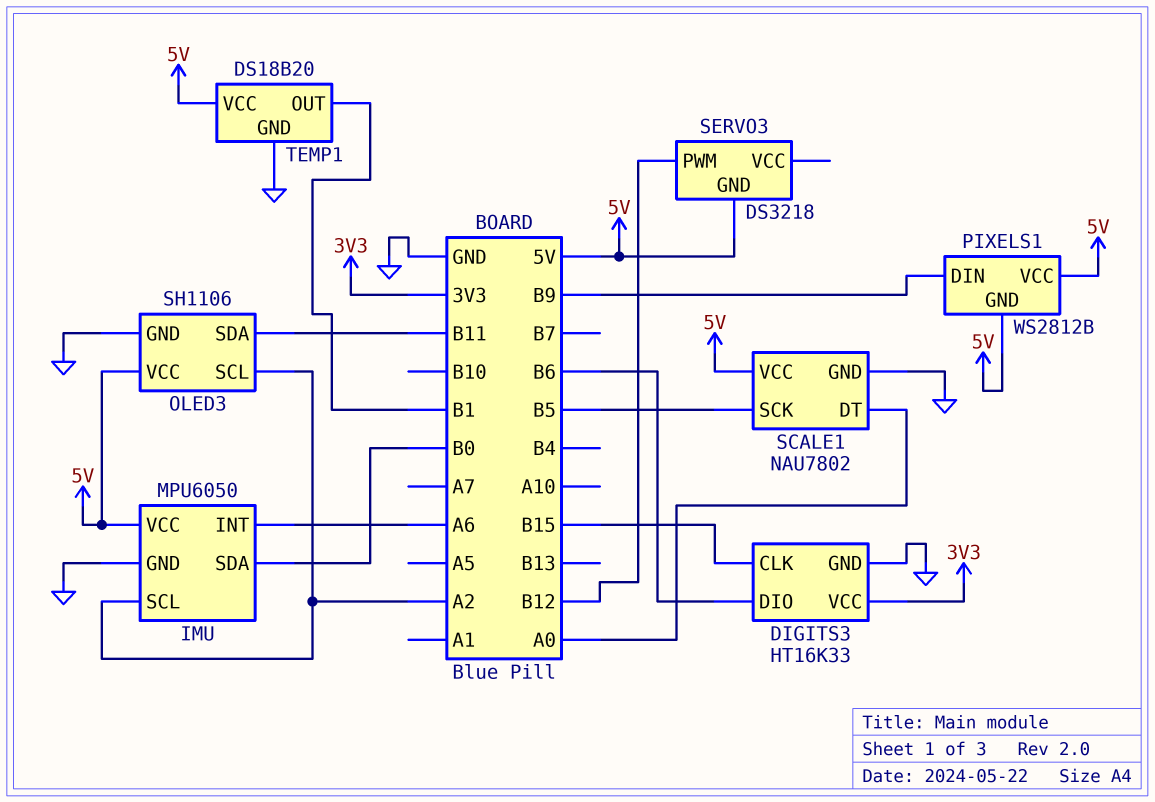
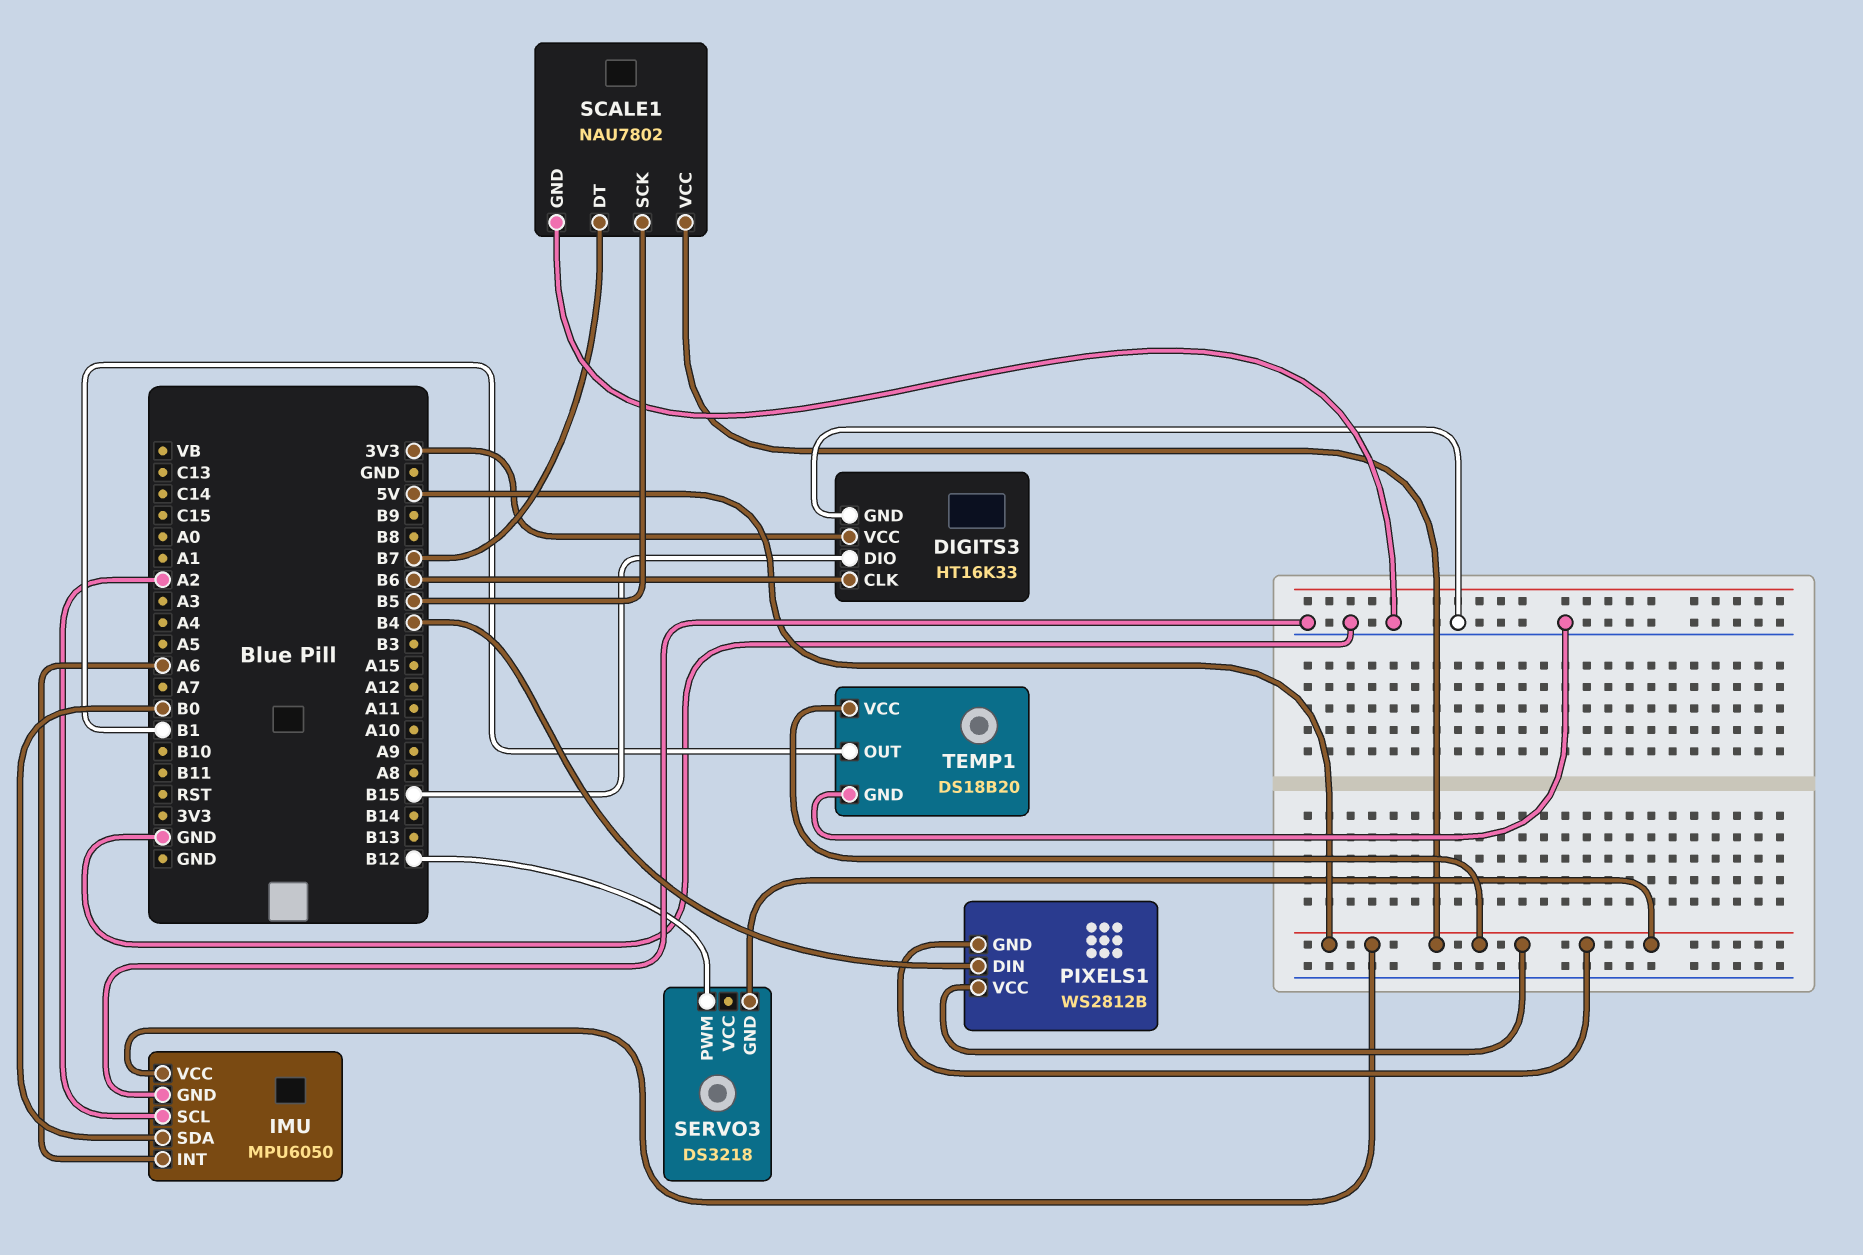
DIGITS3 pin CLK: B15 -> B6
DIGITS3 pin DIO: B6 -> B15
OLED3: SH1106 -> none
OLED3 pin GND: GND -> none
OLED3 pin SCL: A2 -> none
OLED3 pin SDA: B11 -> none
OLED3 pin VCC: 5V -> none
PIXELS1 pin DIN: B9 -> B4
SCALE1 pin DT: A0 -> B7

